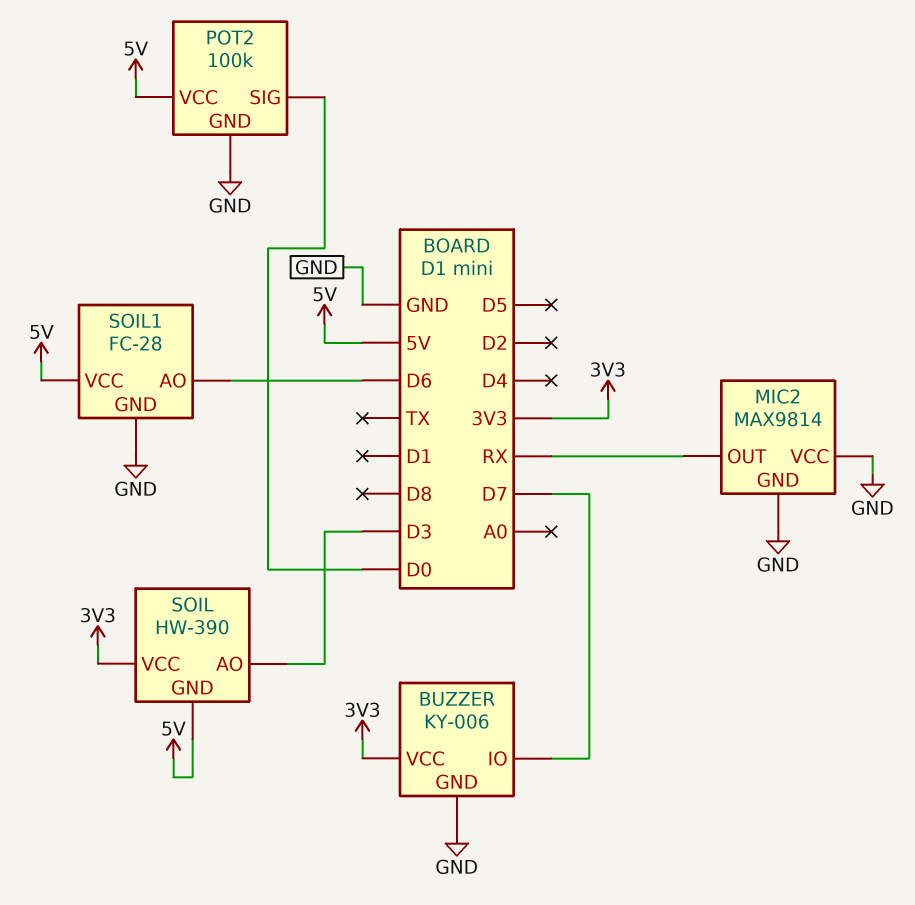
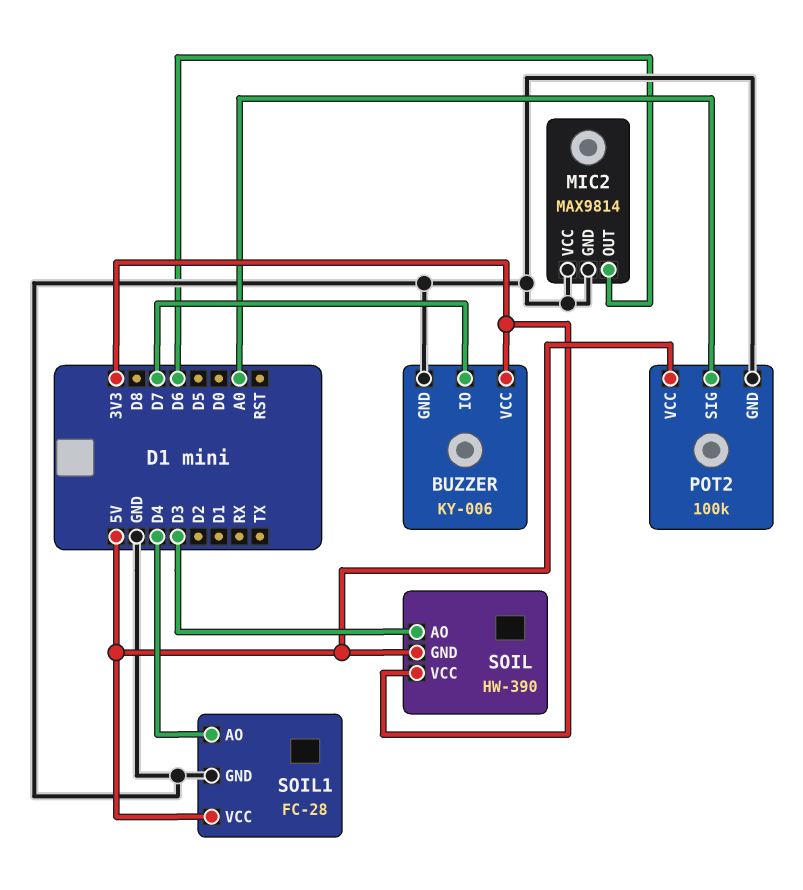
MIC2 pin OUT: RX -> D6
POT2 pin SIG: D0 -> A0
SOIL1 pin AO: D6 -> D4

